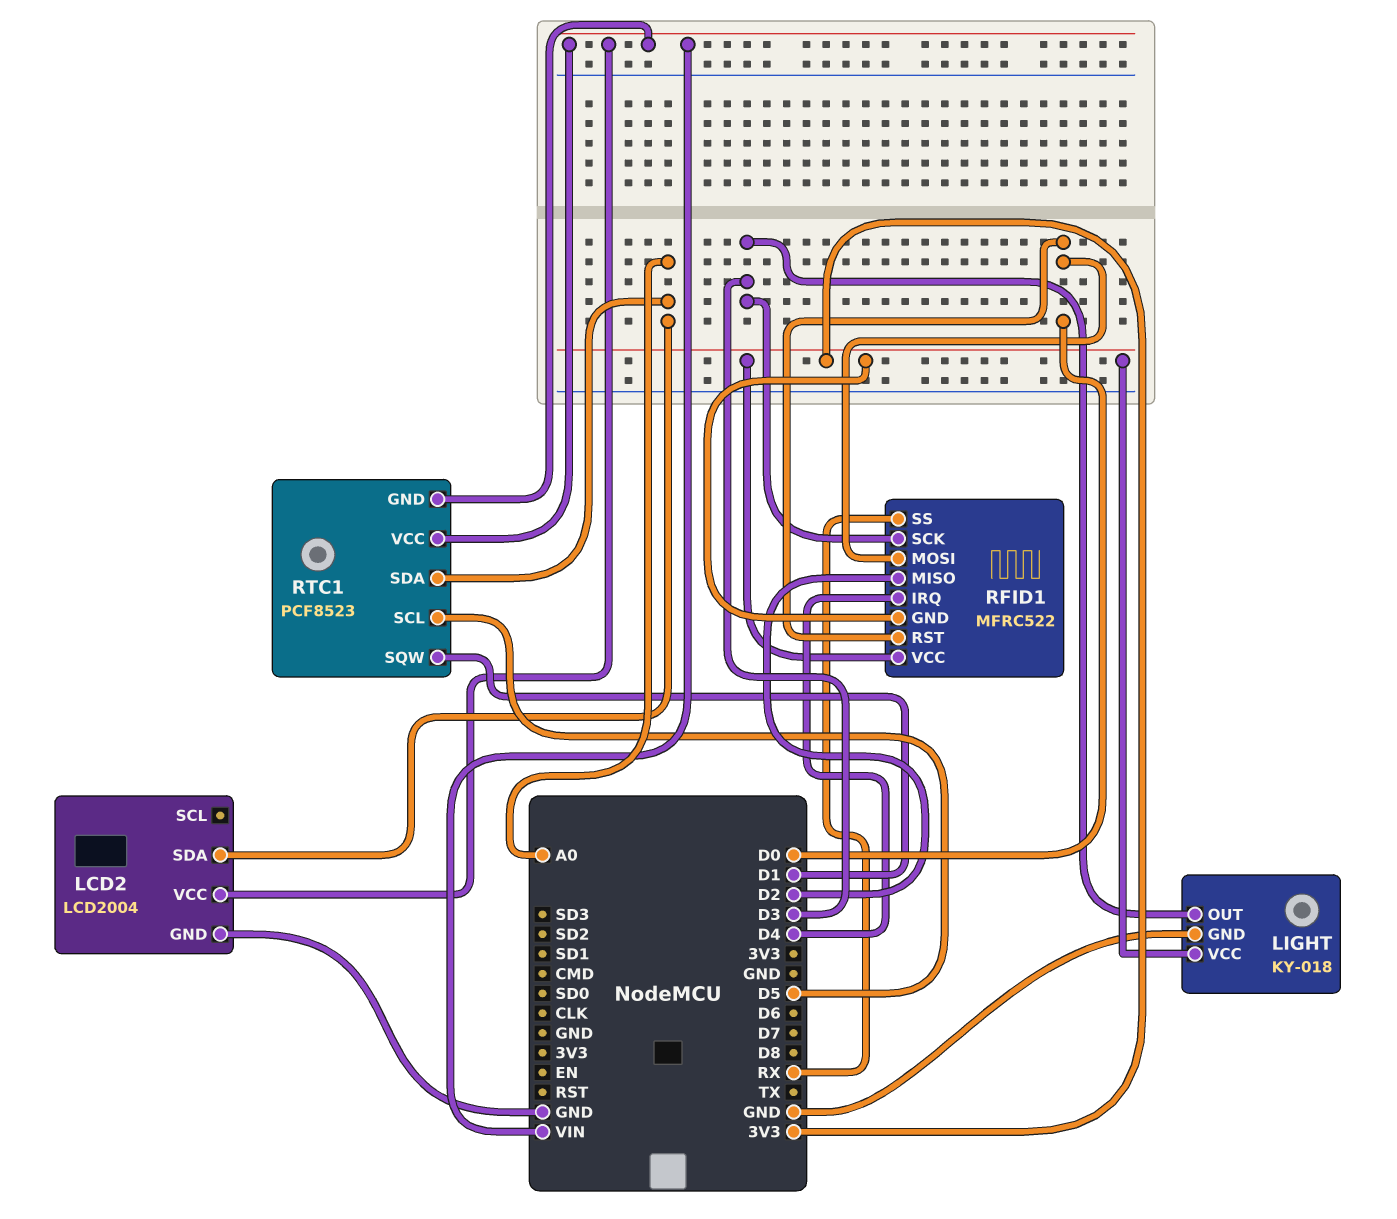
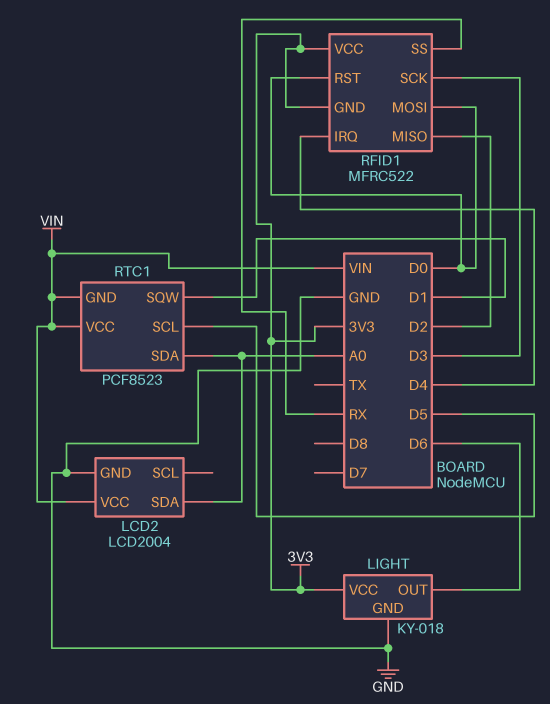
LIGHT pin OUT: D3 -> D6

